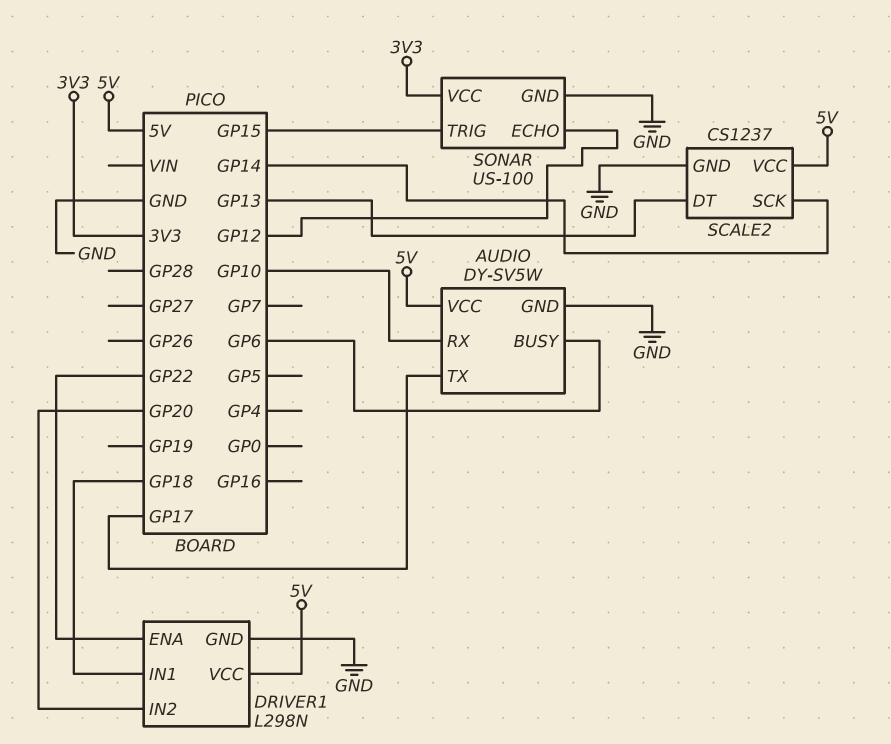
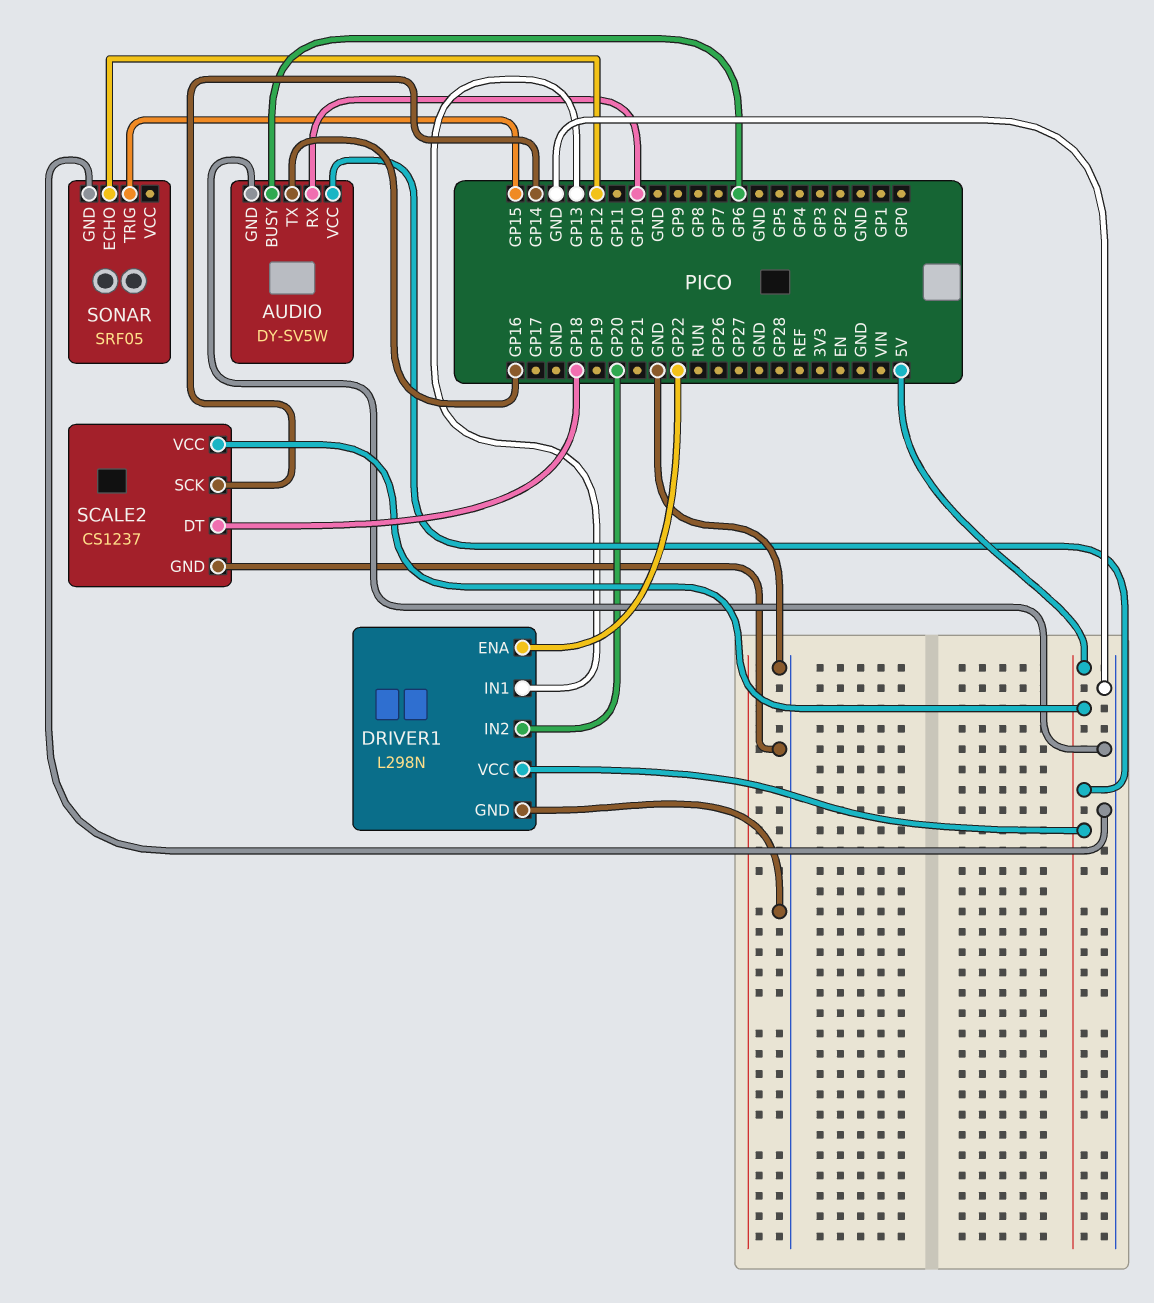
AUDIO pin TX: GP17 -> GP16
DRIVER1 pin IN1: GP18 -> GP13
SCALE2 pin DT: GP13 -> GP18
SONAR: US-100 -> SRF05
SONAR pin VCC: 3V3 -> none

